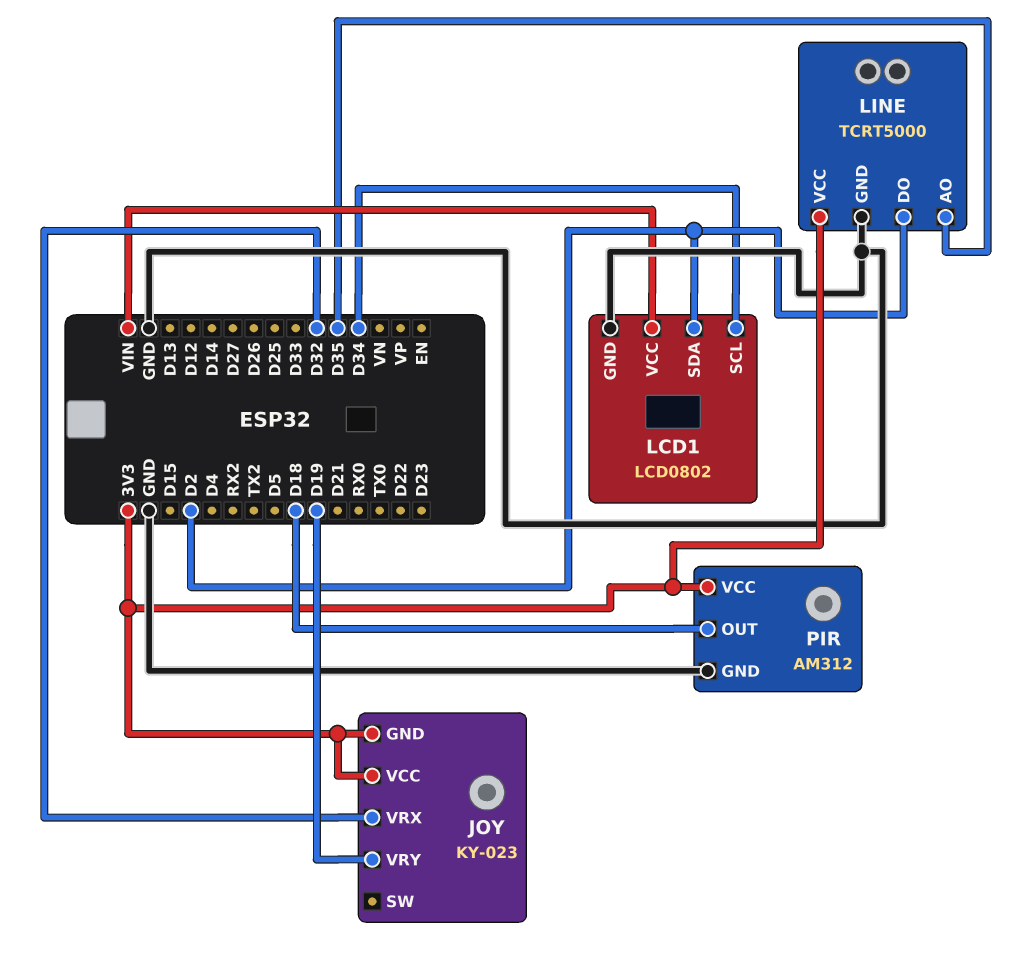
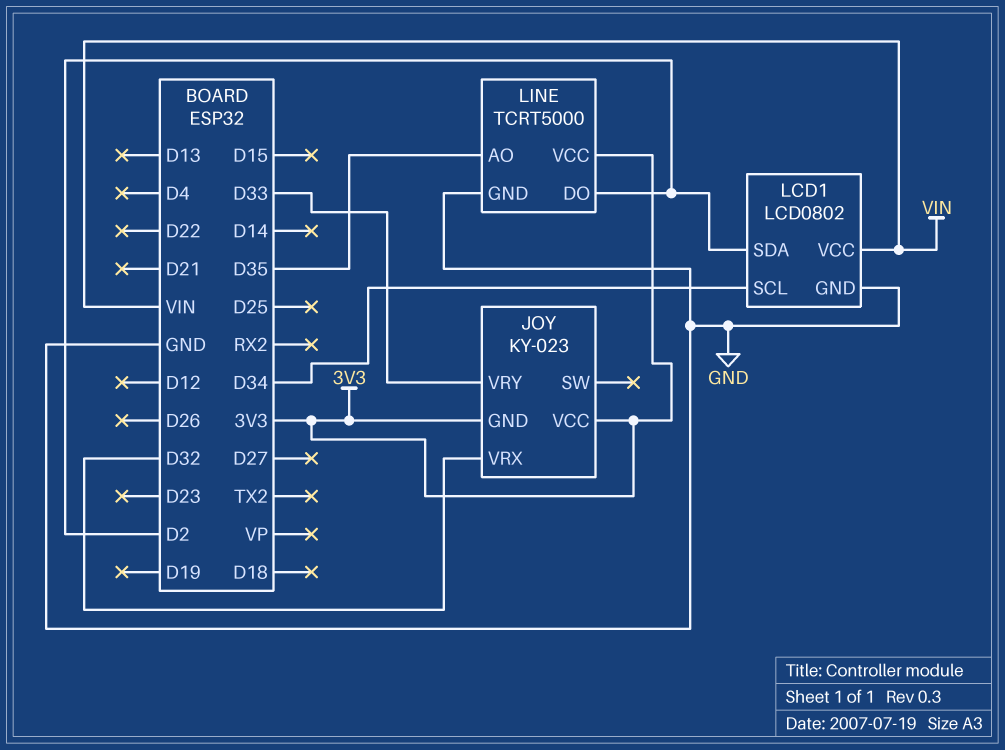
JOY pin VRY: D19 -> D33
PIR: AM312 -> none
PIR pin GND: GND -> none
PIR pin OUT: D18 -> none
PIR pin VCC: 3V3 -> none

